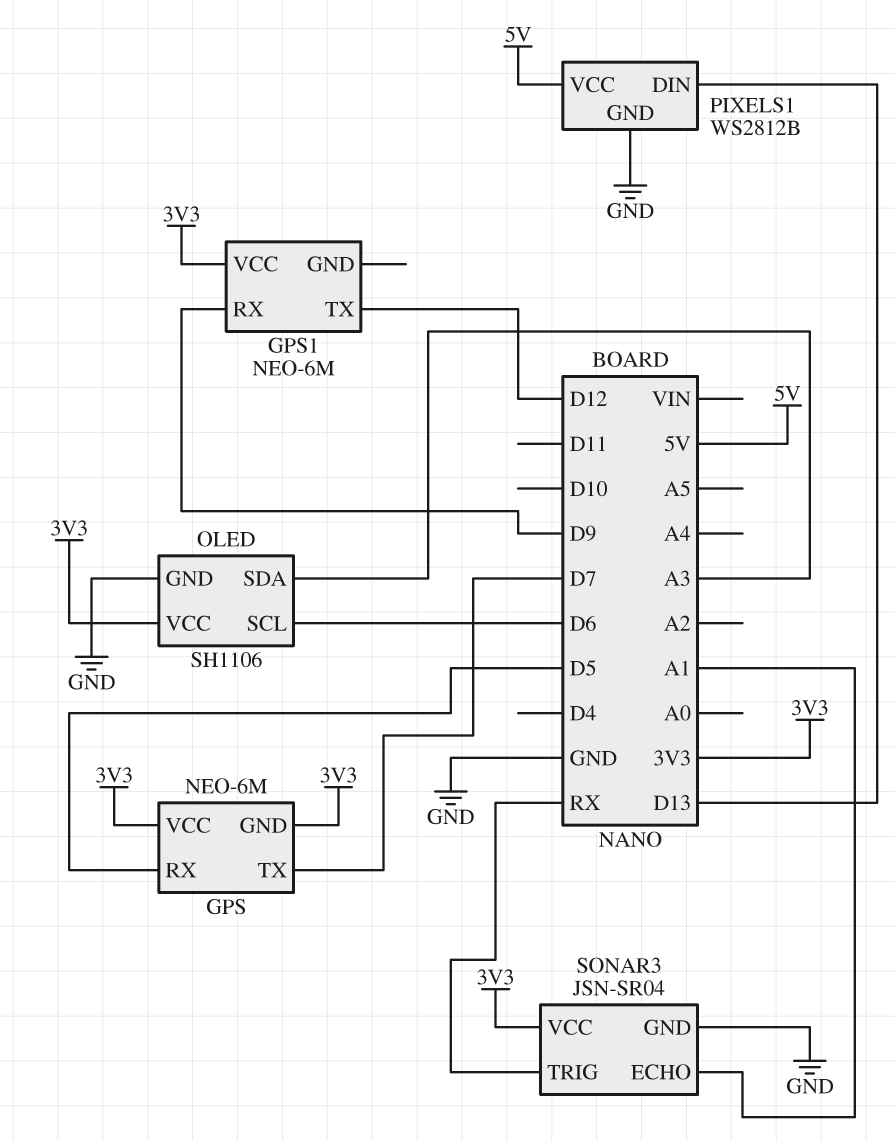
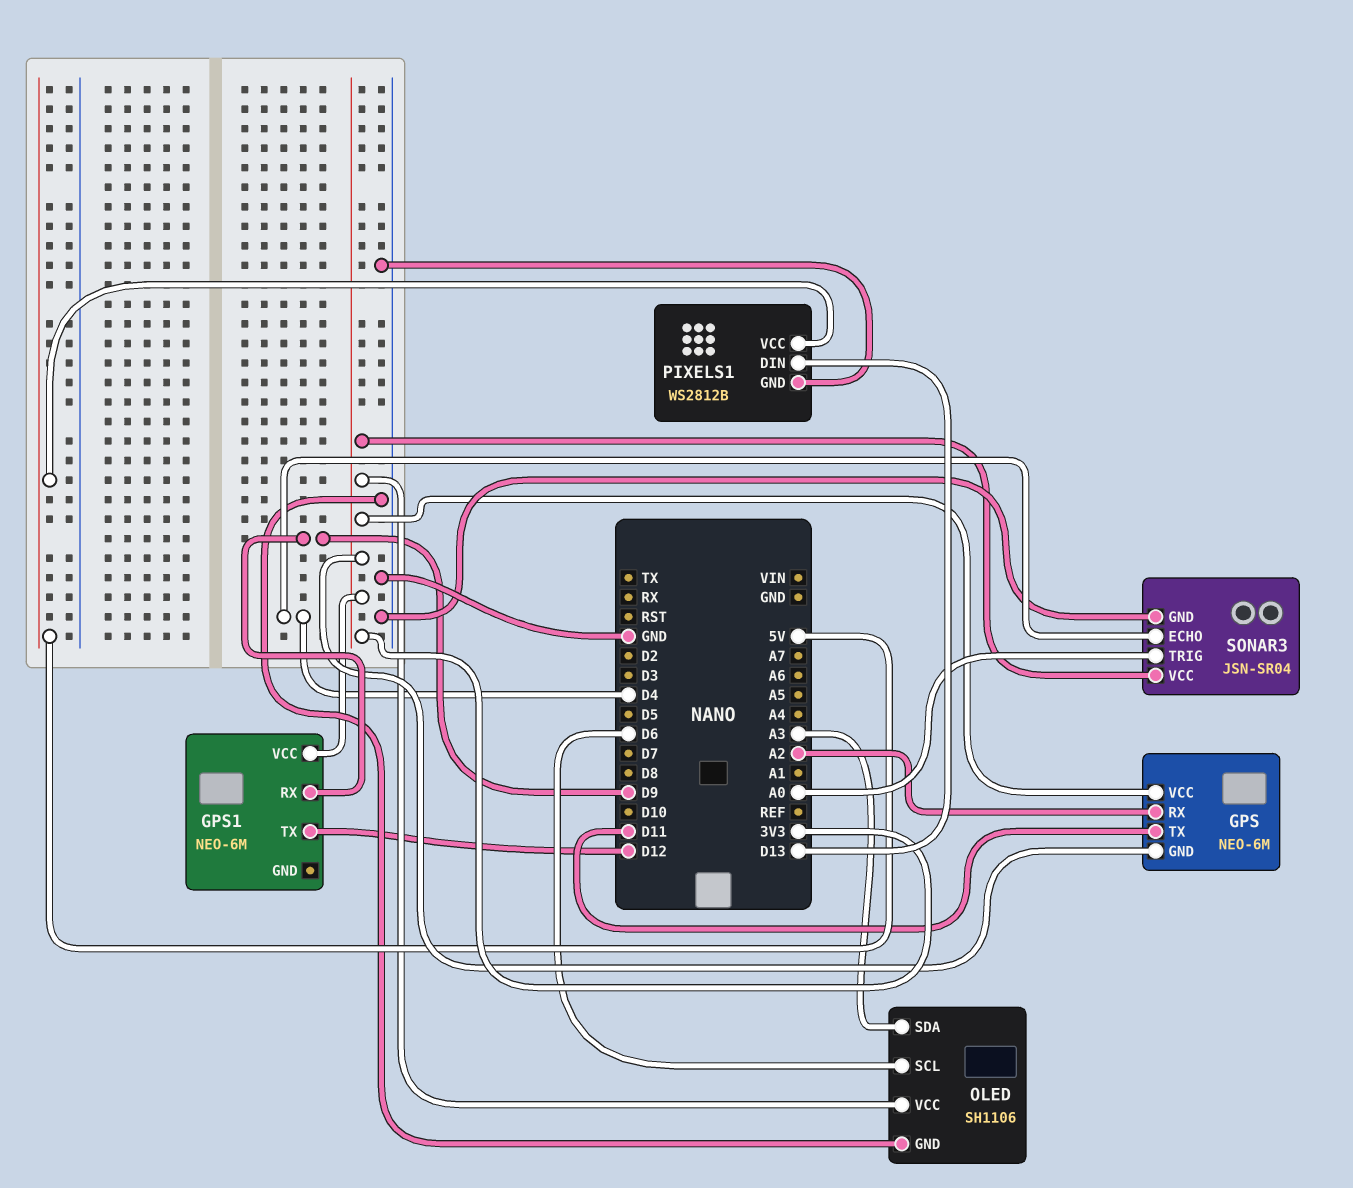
GPS pin RX: D5 -> A2
GPS pin TX: D7 -> D11
SONAR3 pin ECHO: A1 -> D4
SONAR3 pin TRIG: RX -> A0

